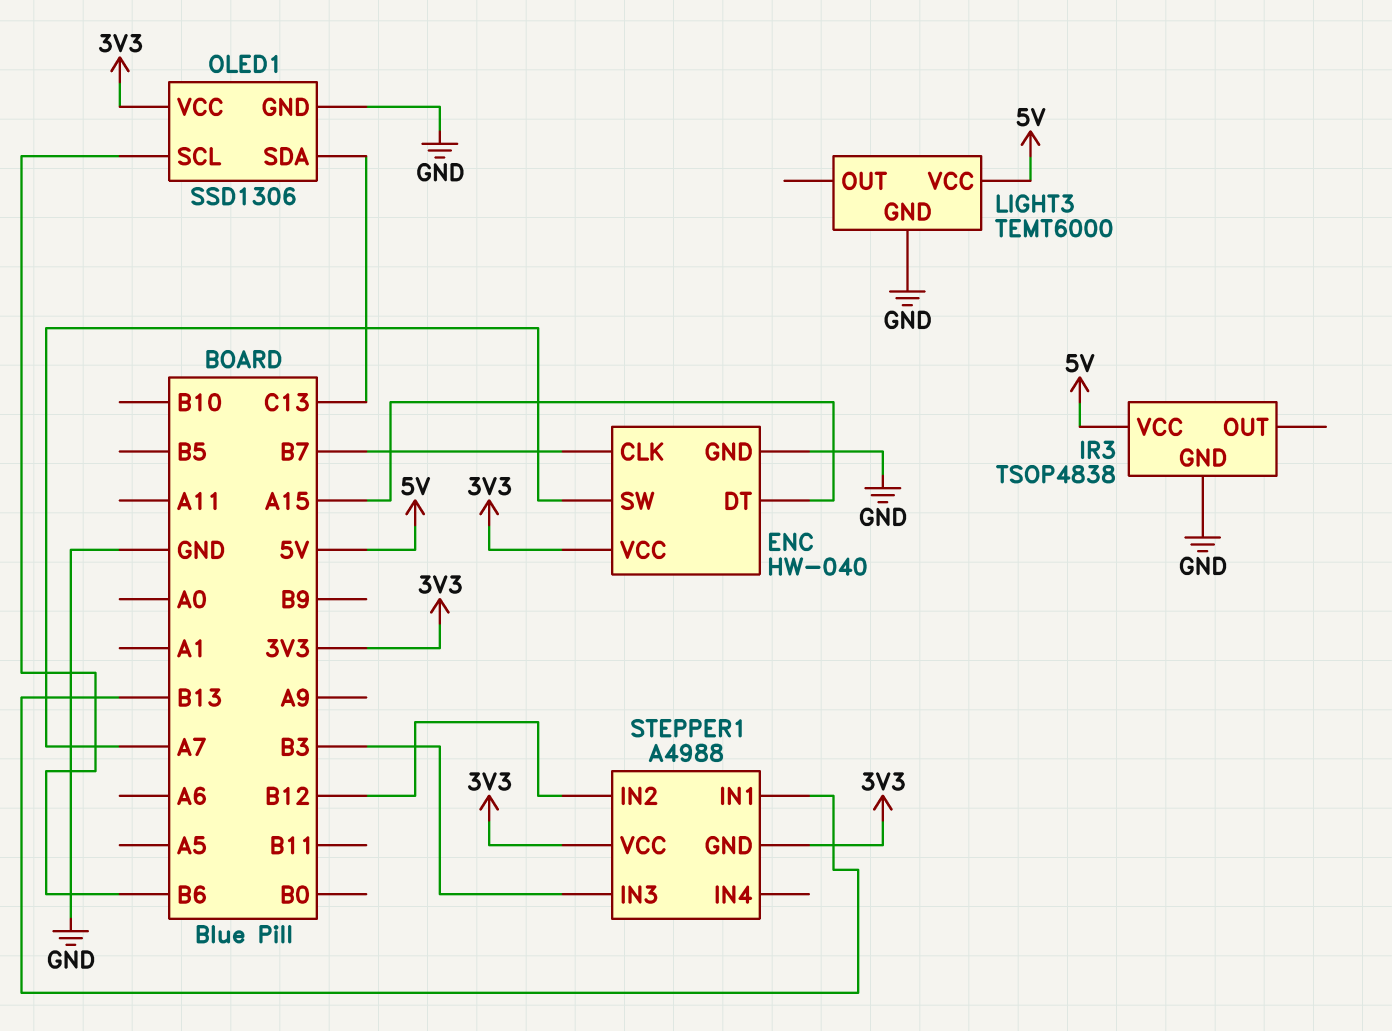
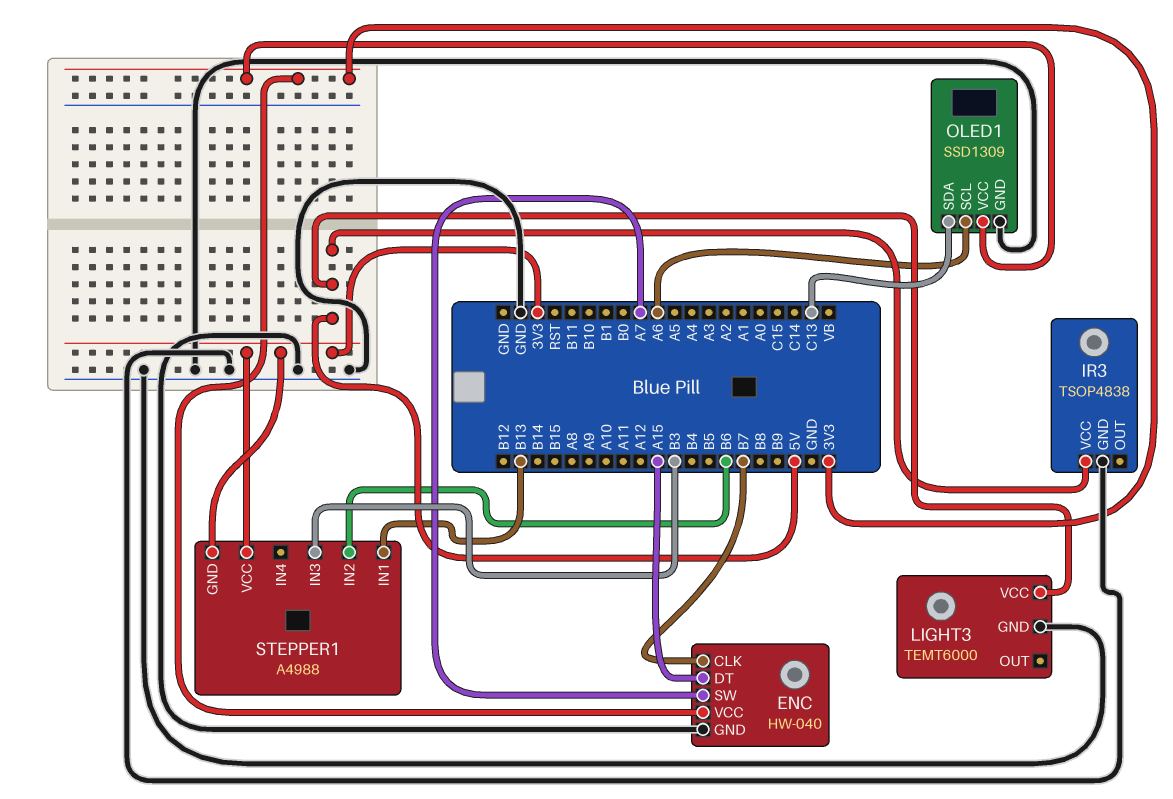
OLED1: SSD1306 -> SSD1309
OLED1 pin SCL: B6 -> A6
STEPPER1 pin IN2: B12 -> B6

